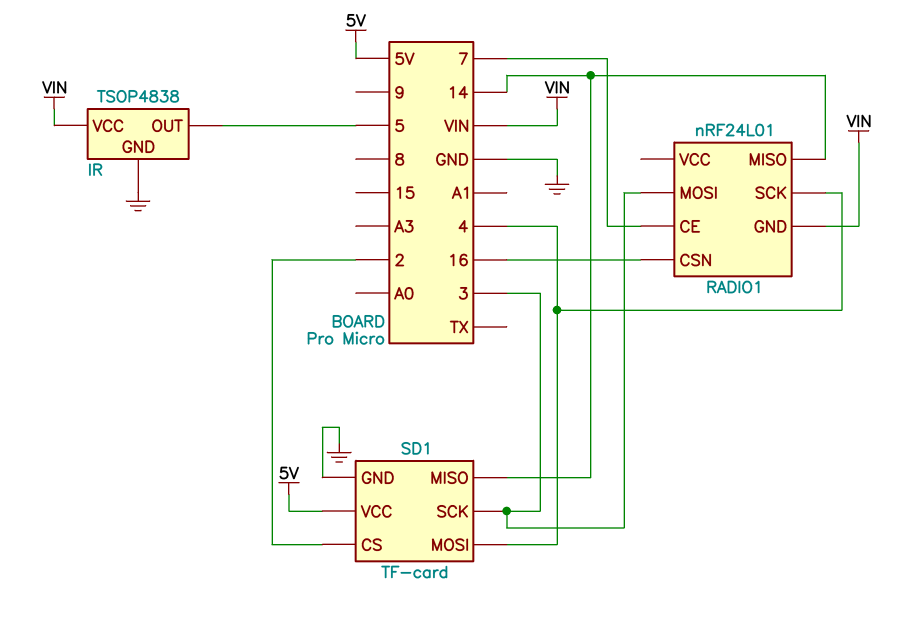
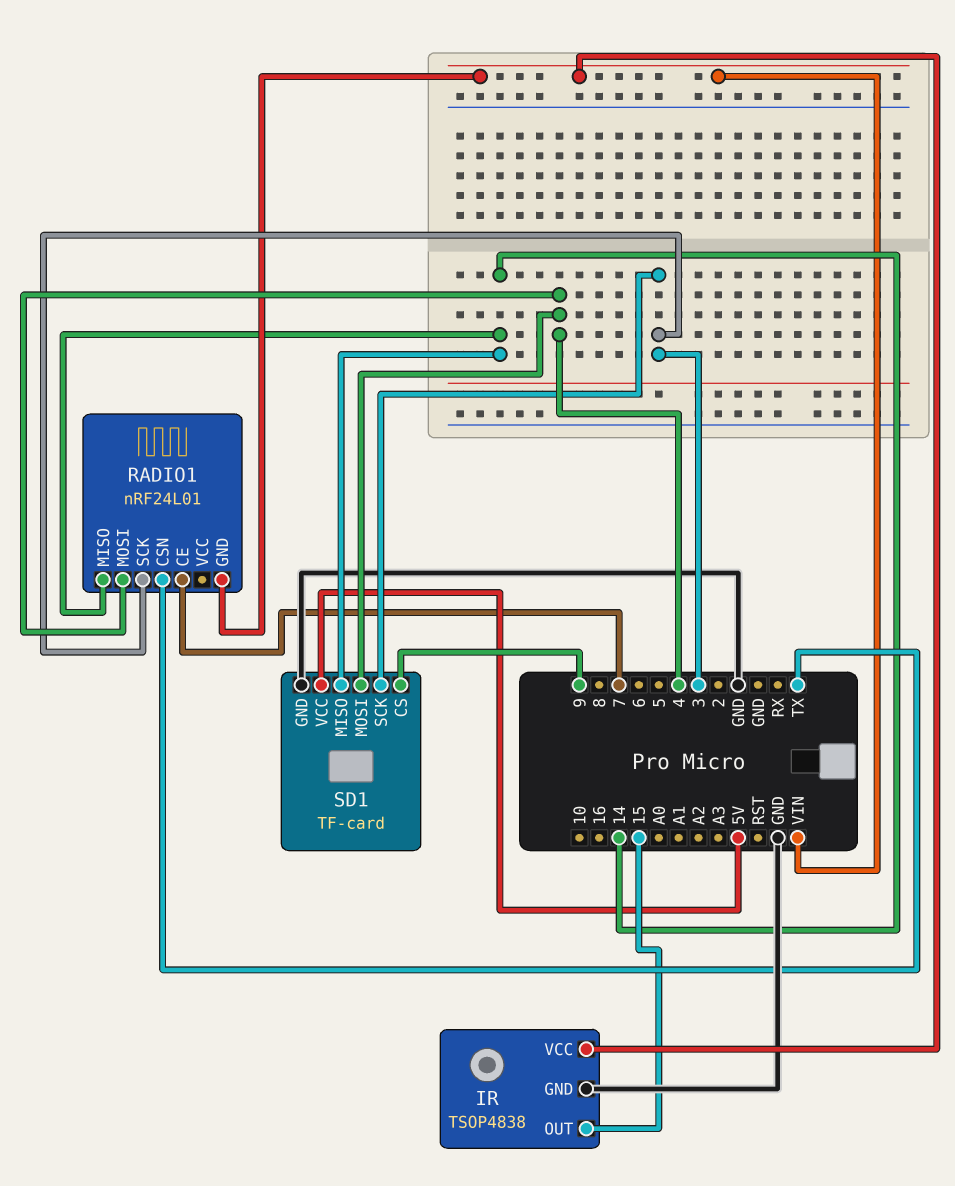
IR pin OUT: 5 -> 15
RADIO1 pin CSN: 16 -> TX
RADIO1 pin MOSI: 3 -> 4
RADIO1 pin SCK: 4 -> 3
SD1 pin CS: 2 -> 9

